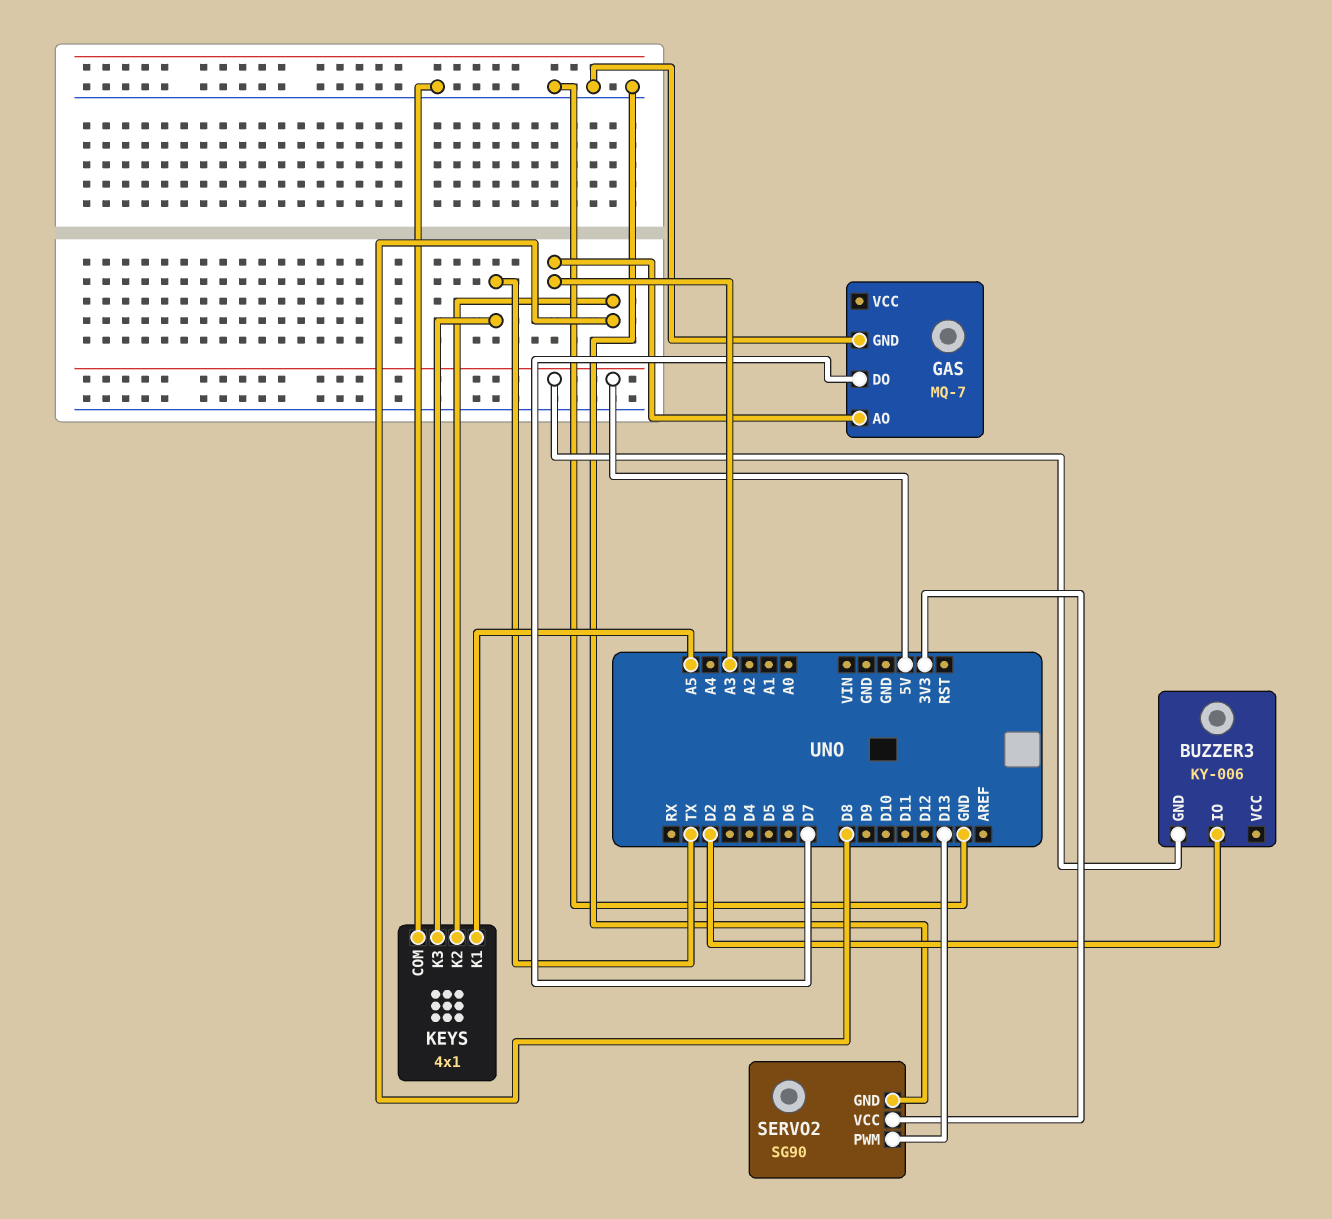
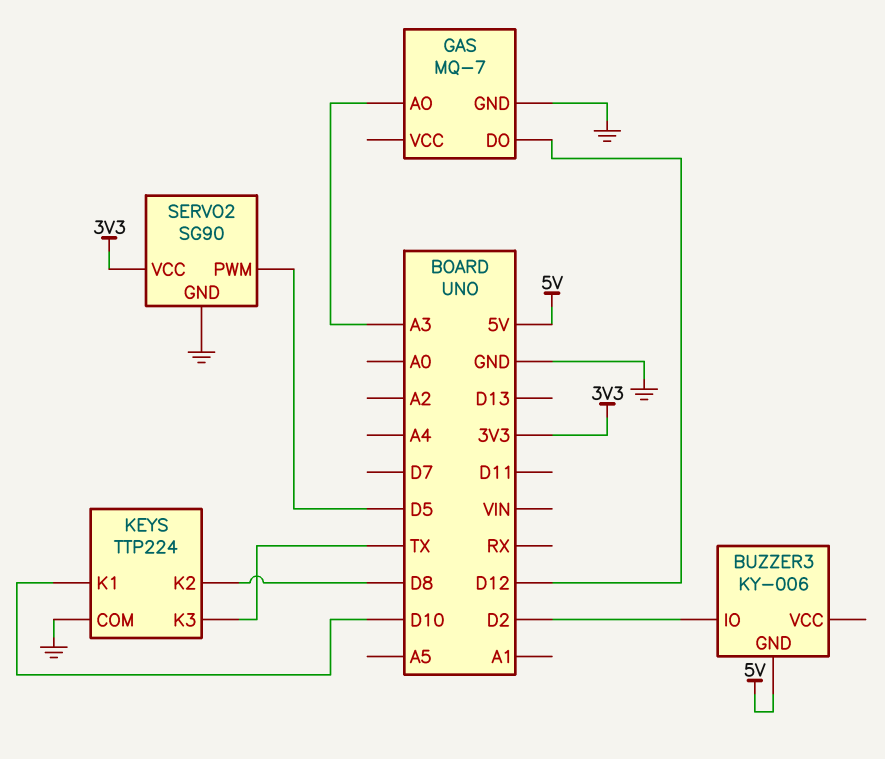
GAS pin DO: D7 -> D12
KEYS: 4x1 -> TTP224
KEYS pin K1: A5 -> D10
SERVO2 pin PWM: D13 -> D5

